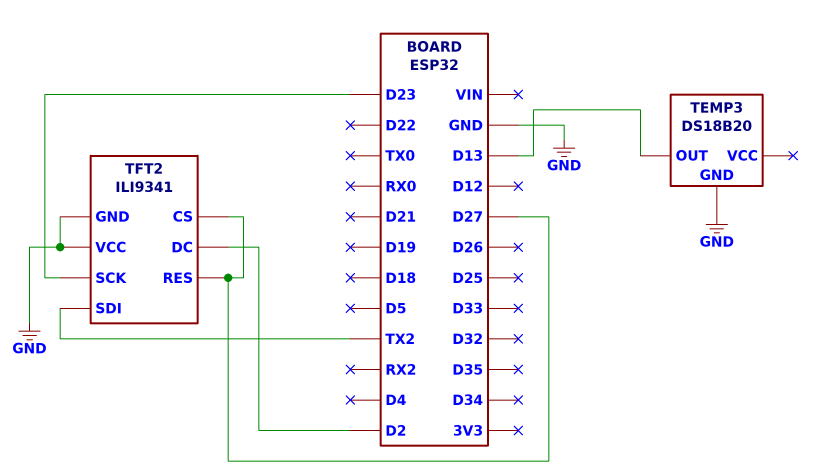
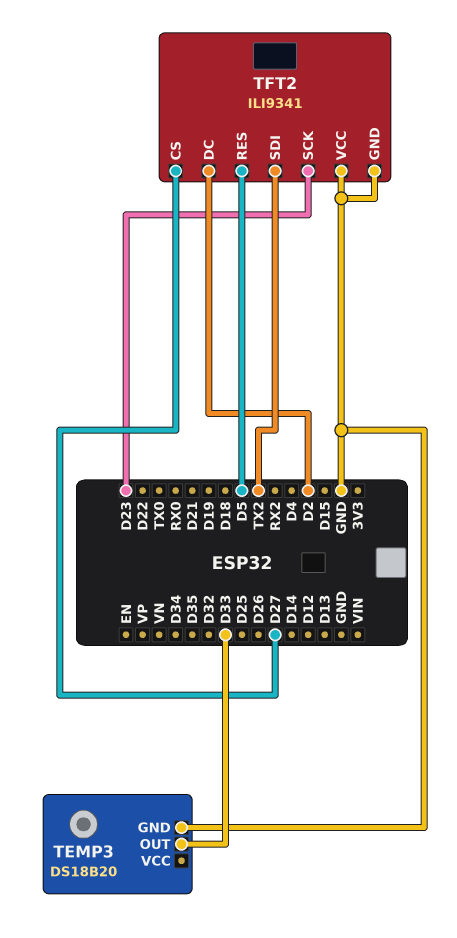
TEMP3 pin OUT: D13 -> D33
TFT2 pin RES: D27 -> D5

